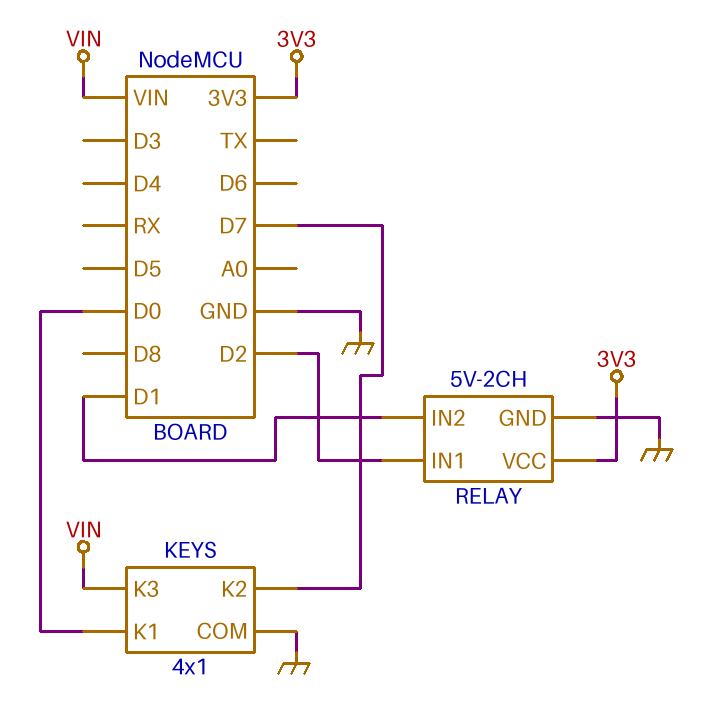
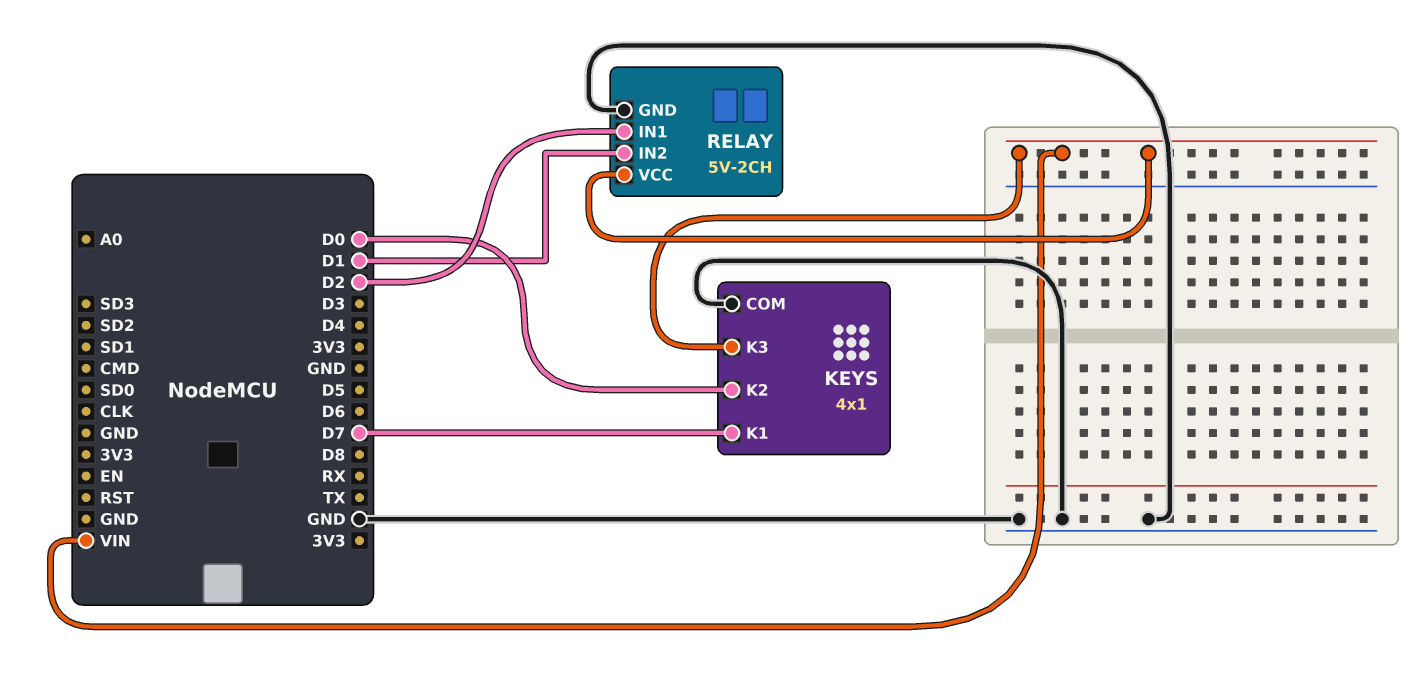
KEYS pin K1: D0 -> D7
KEYS pin K2: D7 -> D0
RELAY pin VCC: 3V3 -> VIN

